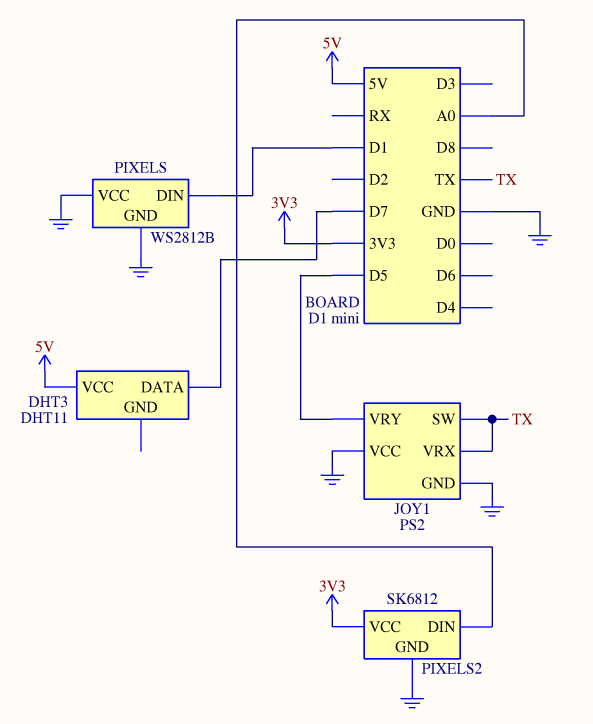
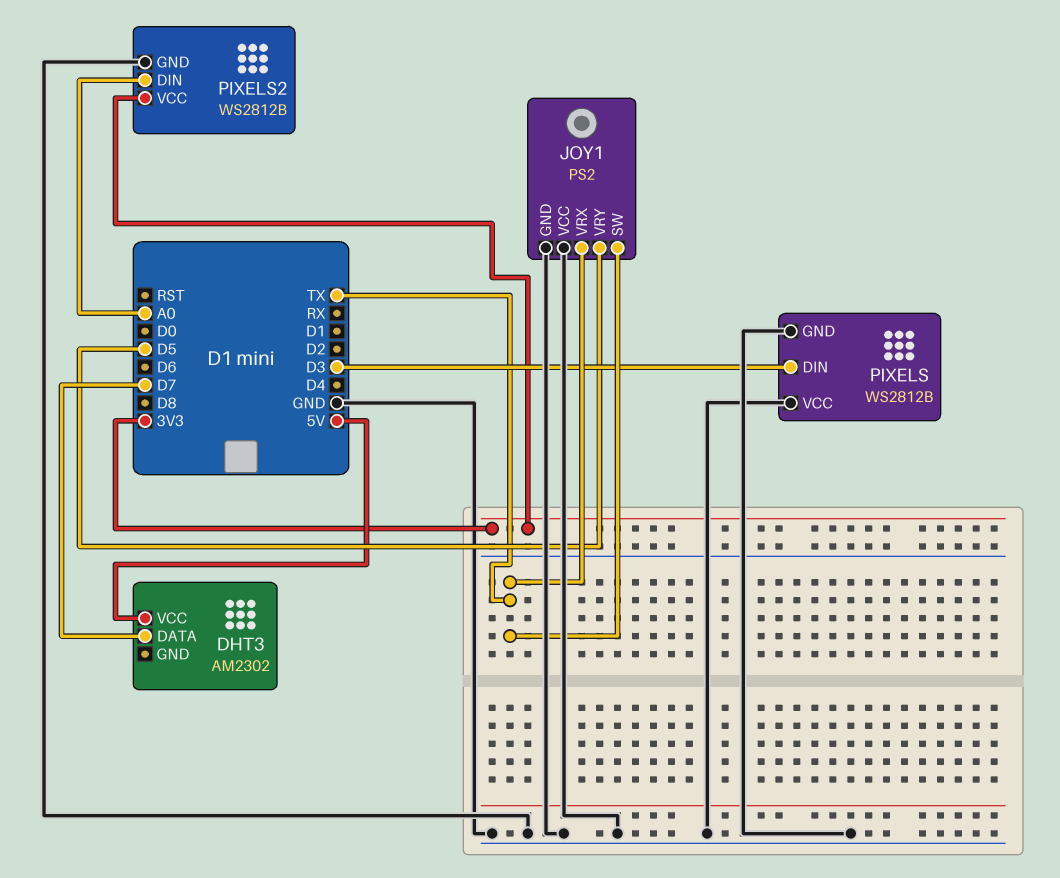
DHT3: DHT11 -> AM2302
PIXELS pin DIN: D1 -> D3
PIXELS2: SK6812 -> WS2812B

